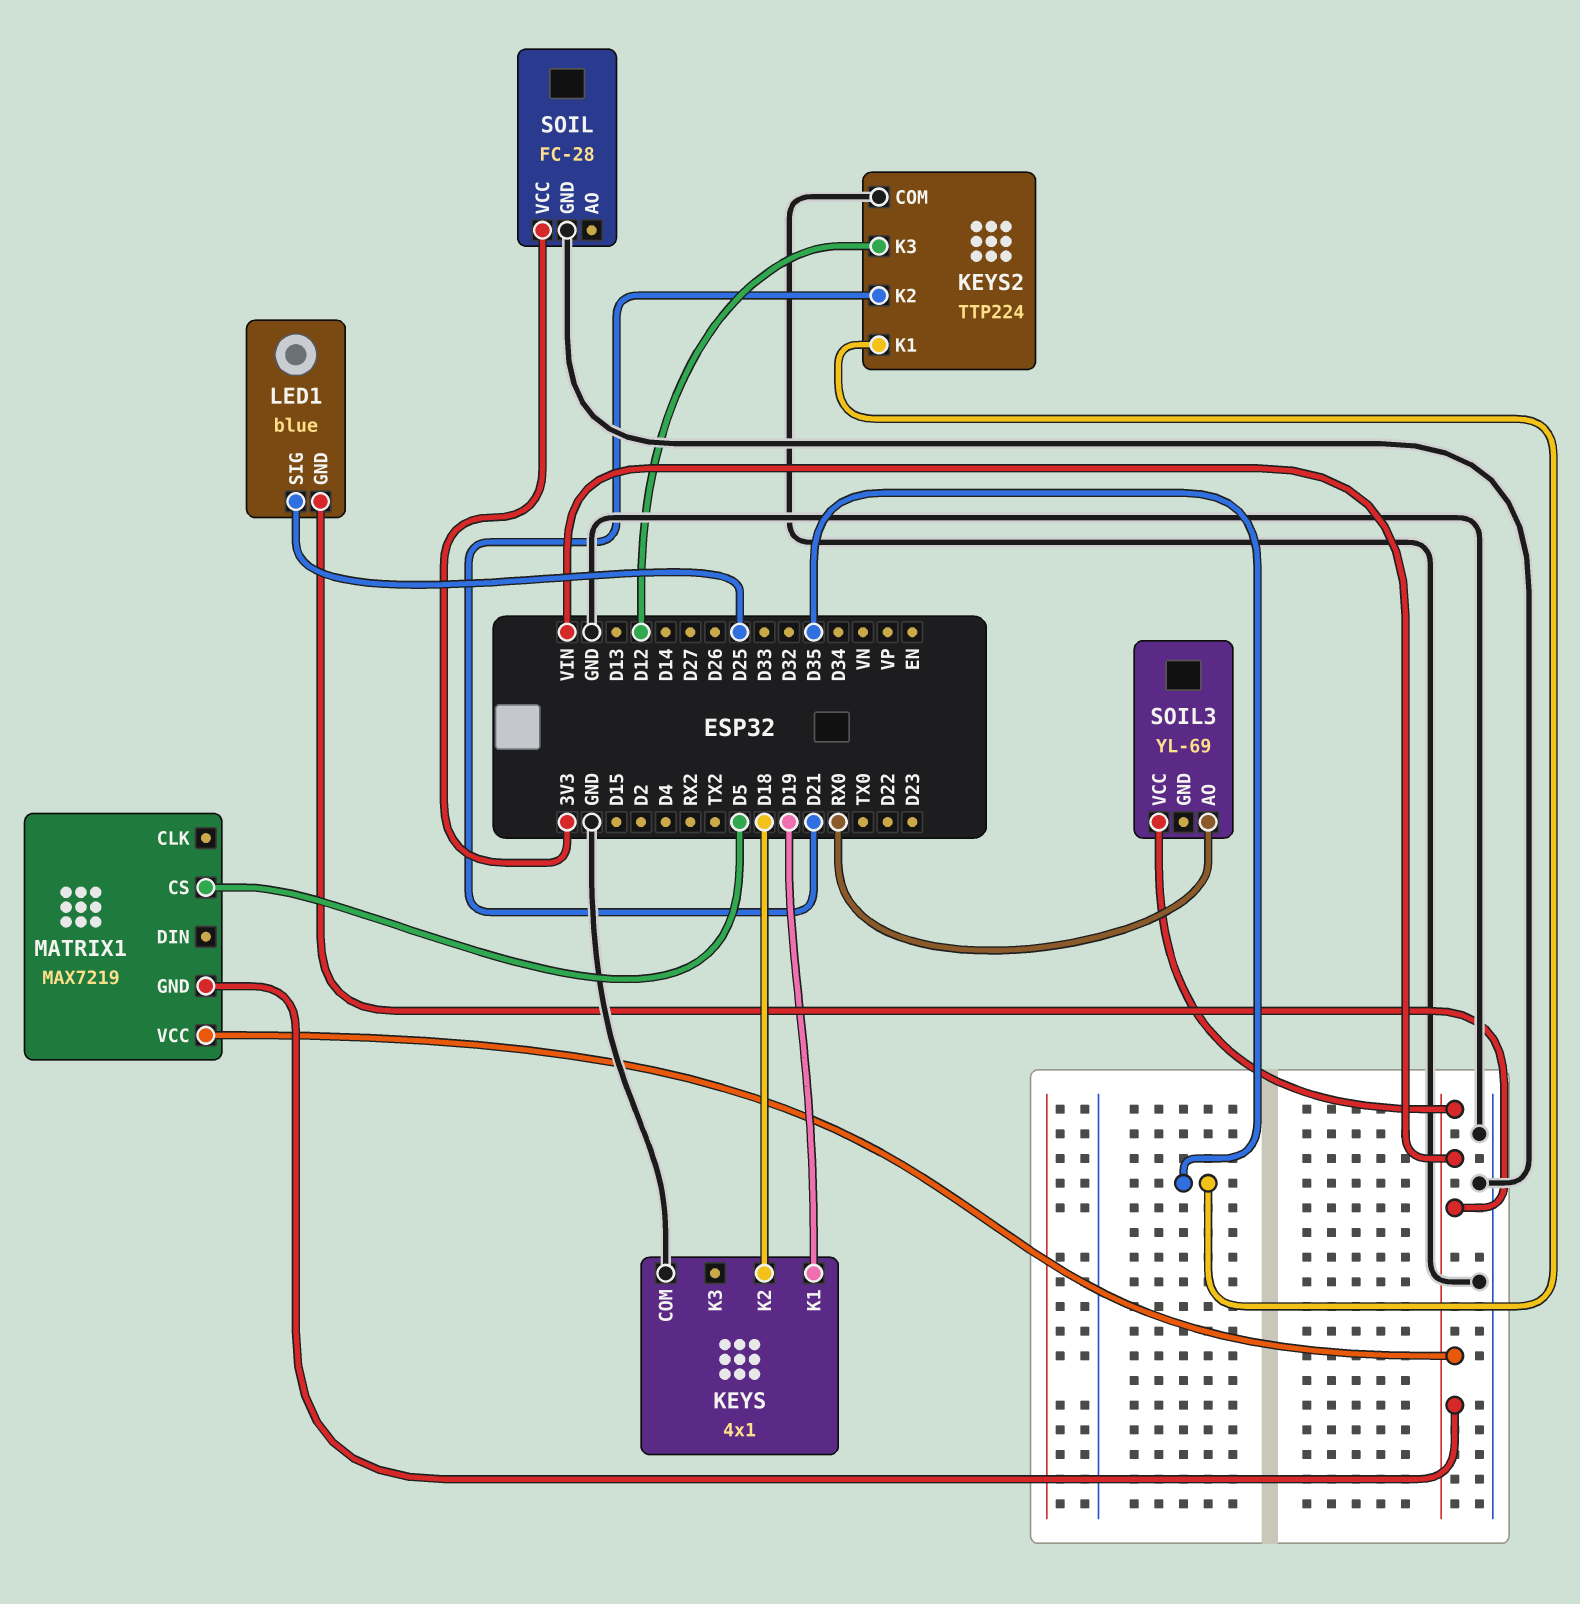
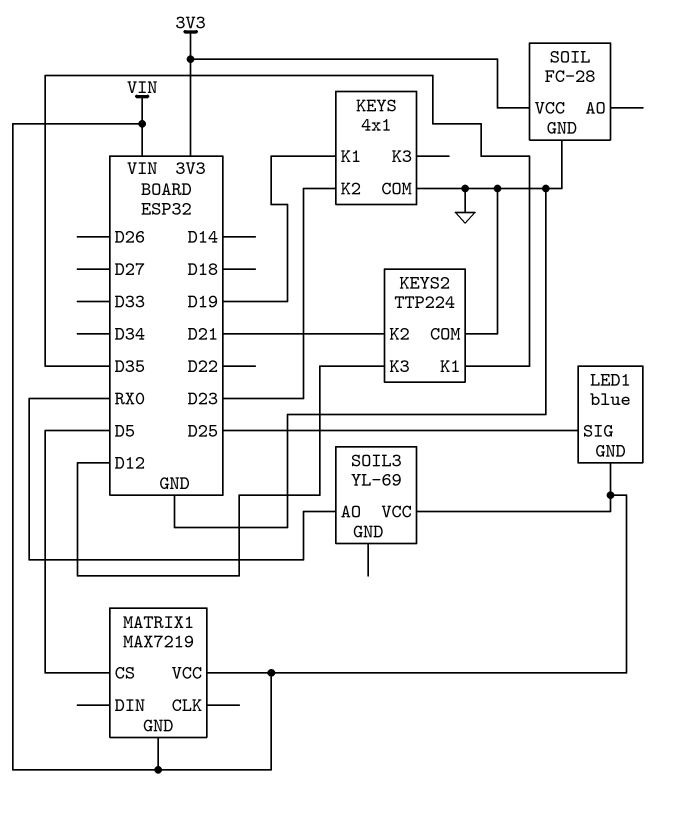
KEYS pin K2: D18 -> D23

